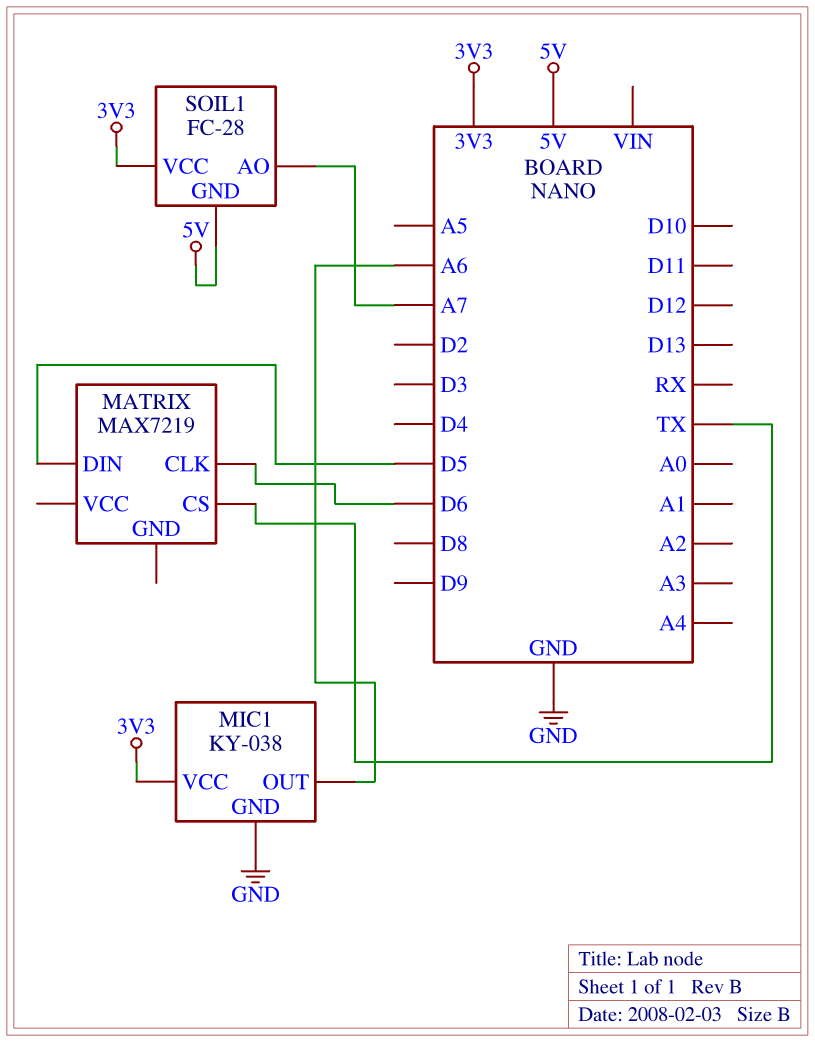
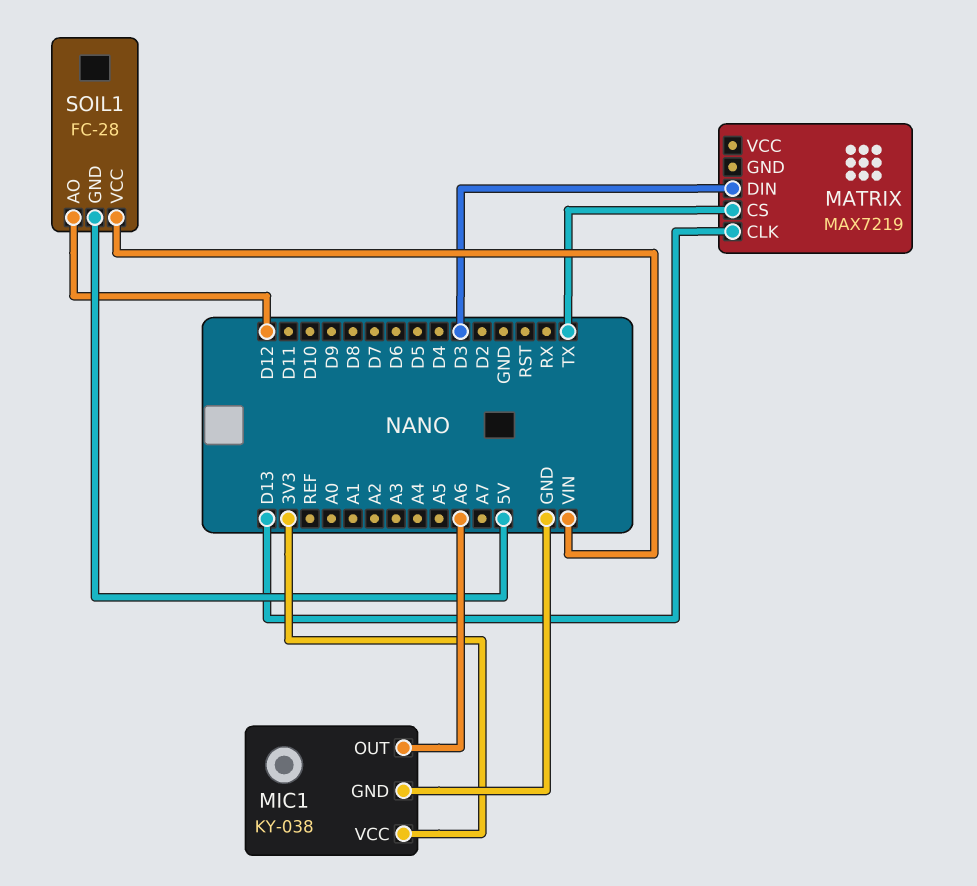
MATRIX pin CLK: D6 -> D13
MATRIX pin DIN: D5 -> D3
SOIL1 pin AO: A7 -> D12
SOIL1 pin VCC: 3V3 -> VIN

